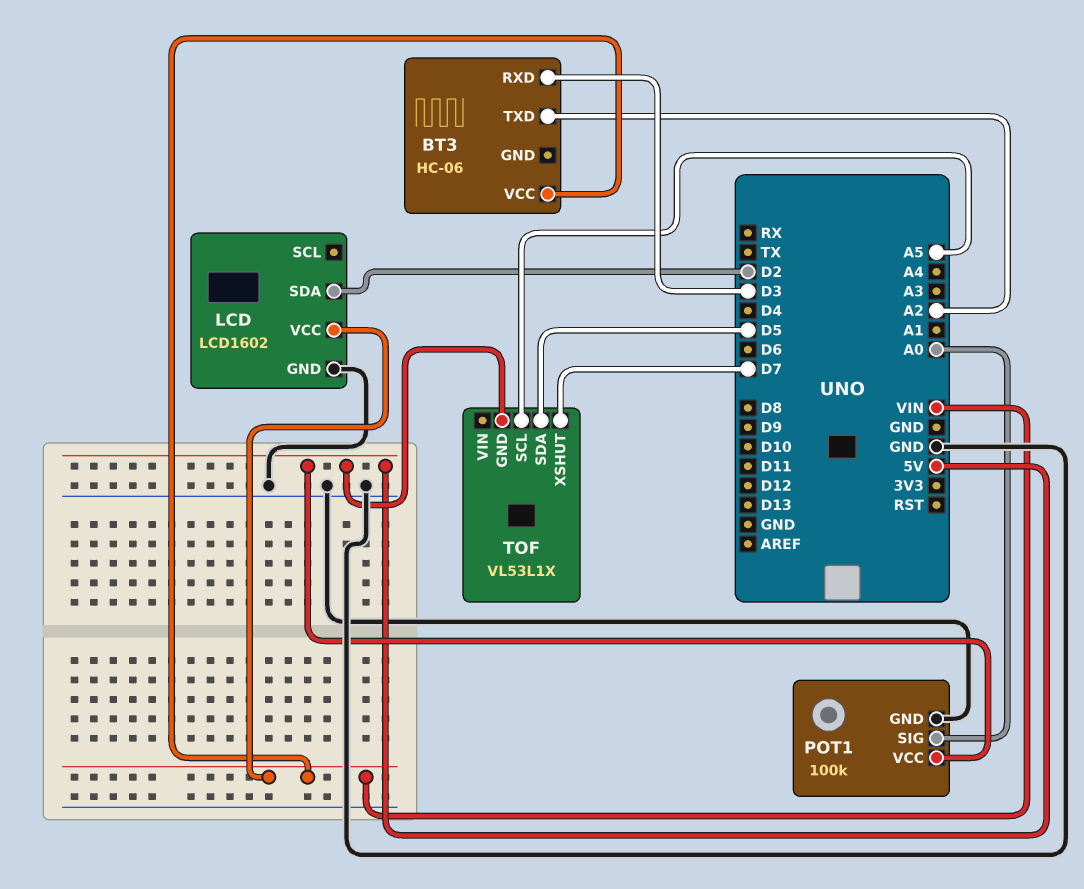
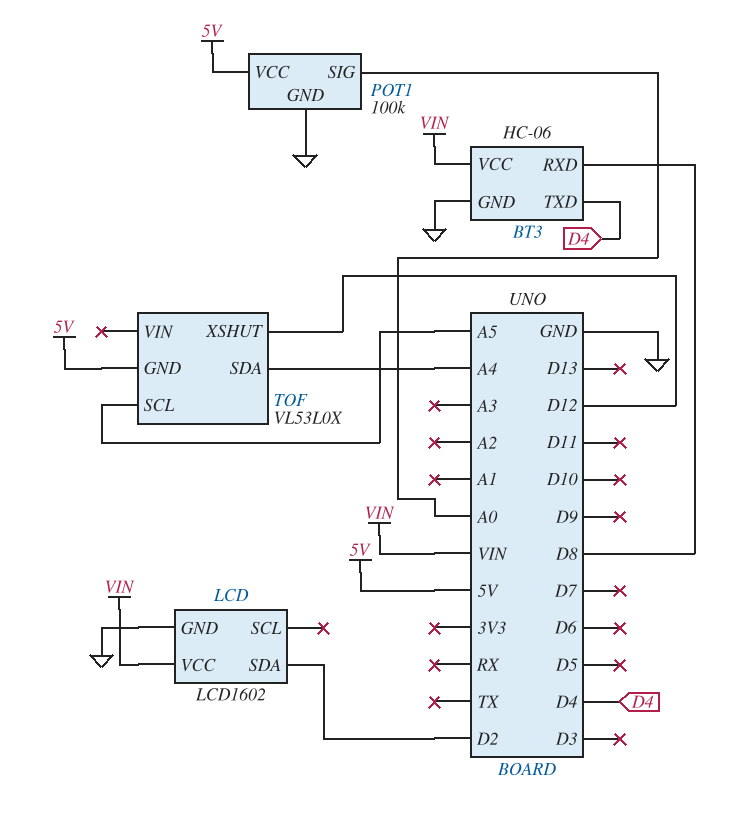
BT3 pin GND: none -> GND
BT3 pin RXD: D3 -> D8
BT3 pin TXD: A2 -> D4
TOF: VL53L1X -> VL53L0X
TOF pin SDA: D5 -> A4
TOF pin XSHUT: D7 -> D12

